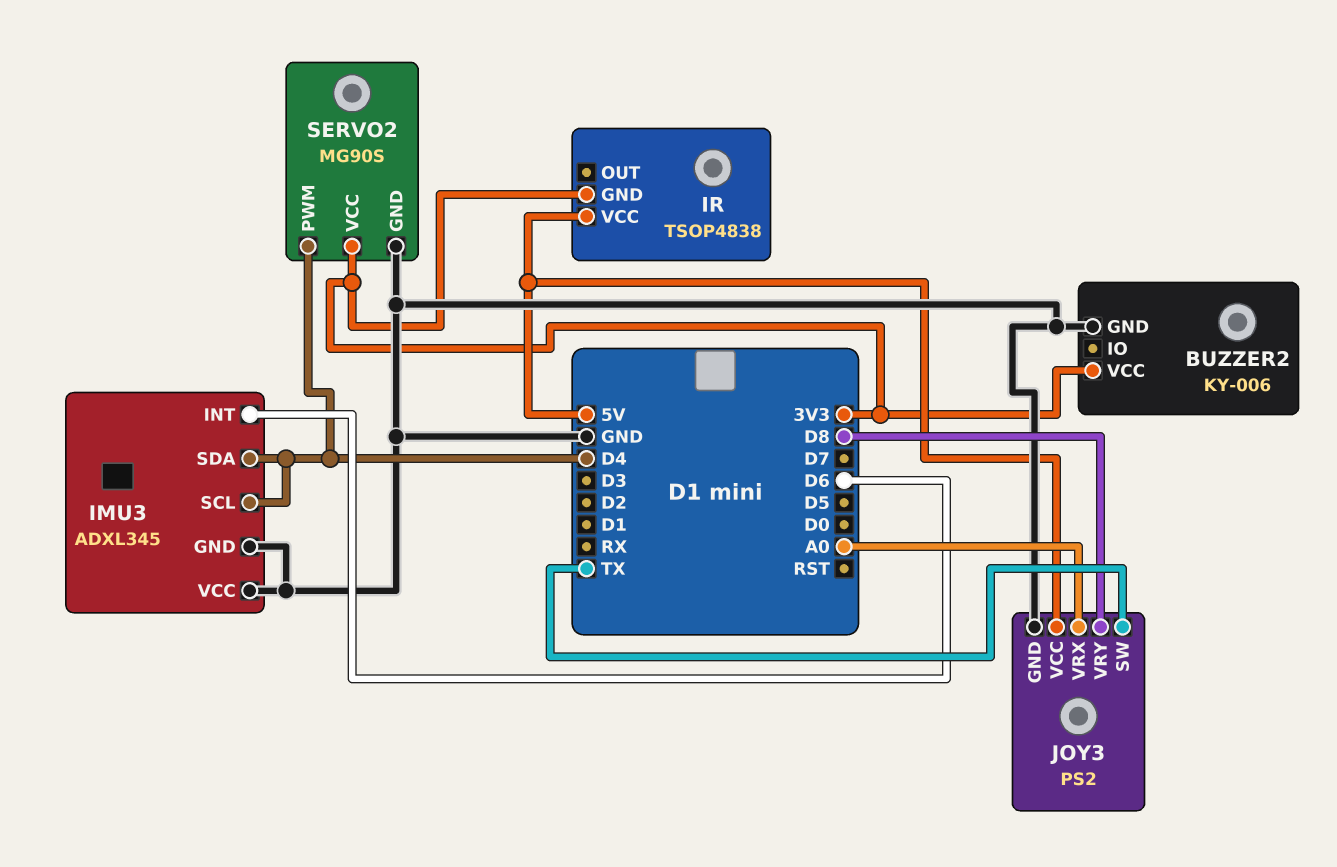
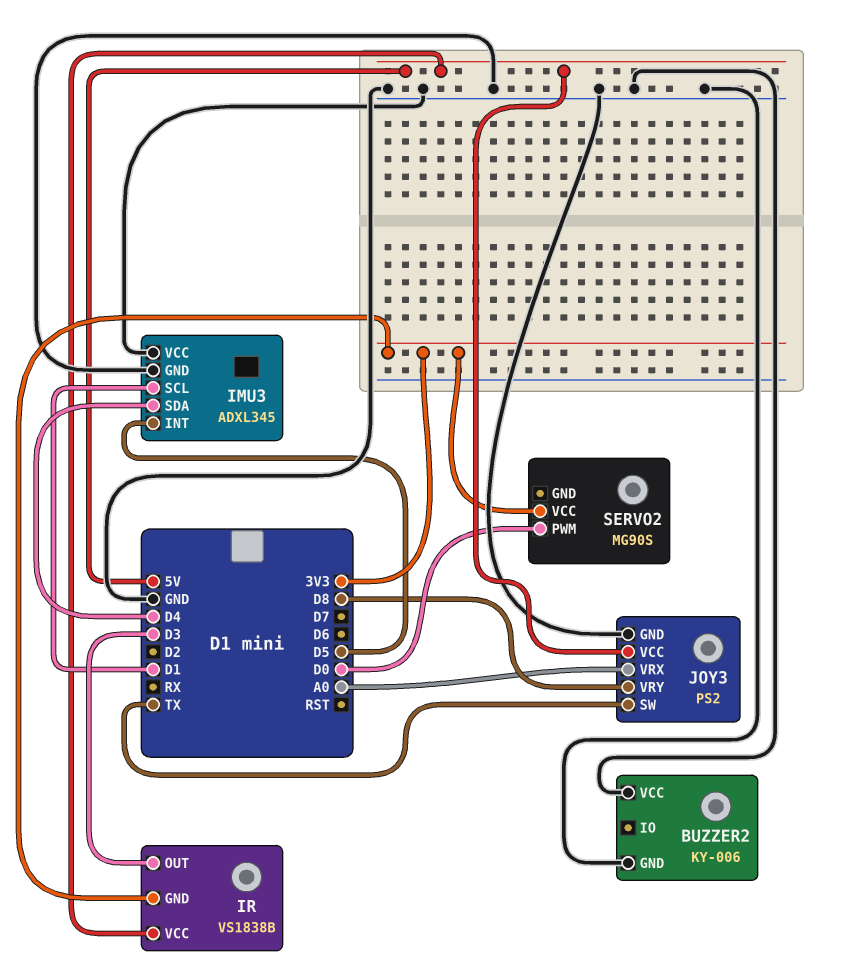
BUZZER2 pin VCC: 3V3 -> GND
IMU3 pin INT: D6 -> D5
IMU3 pin SCL: D4 -> D1
IR: TSOP4838 -> VS1838B
IR pin OUT: none -> D3
SERVO2 pin GND: GND -> none
SERVO2 pin PWM: D4 -> D0

